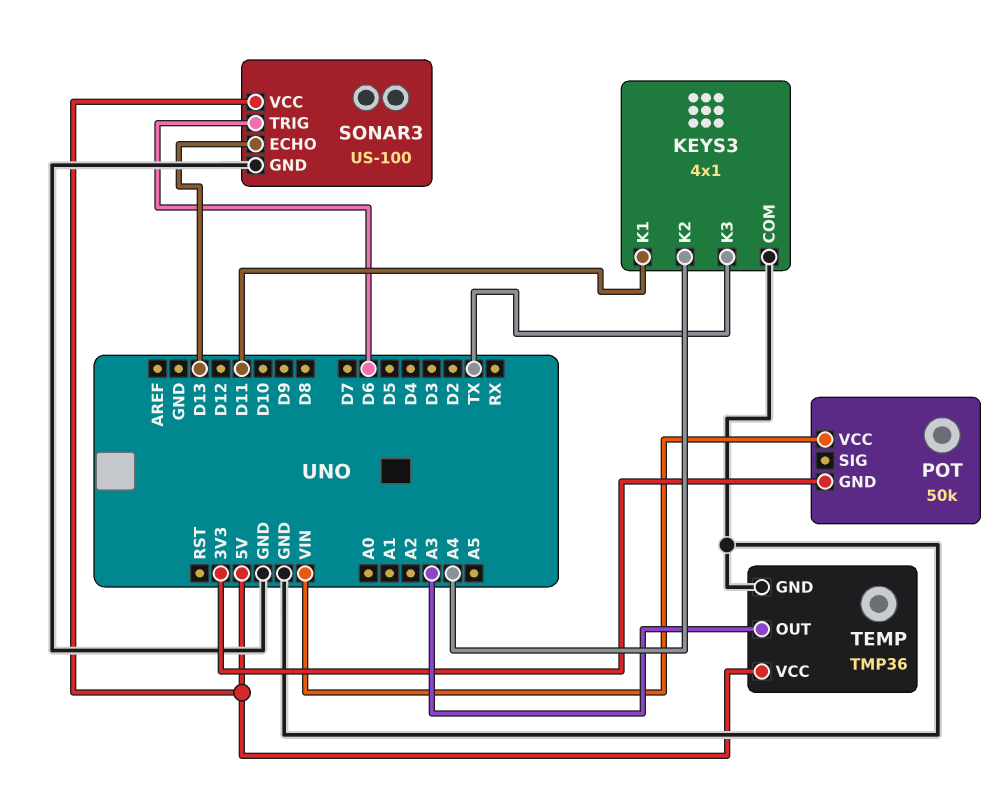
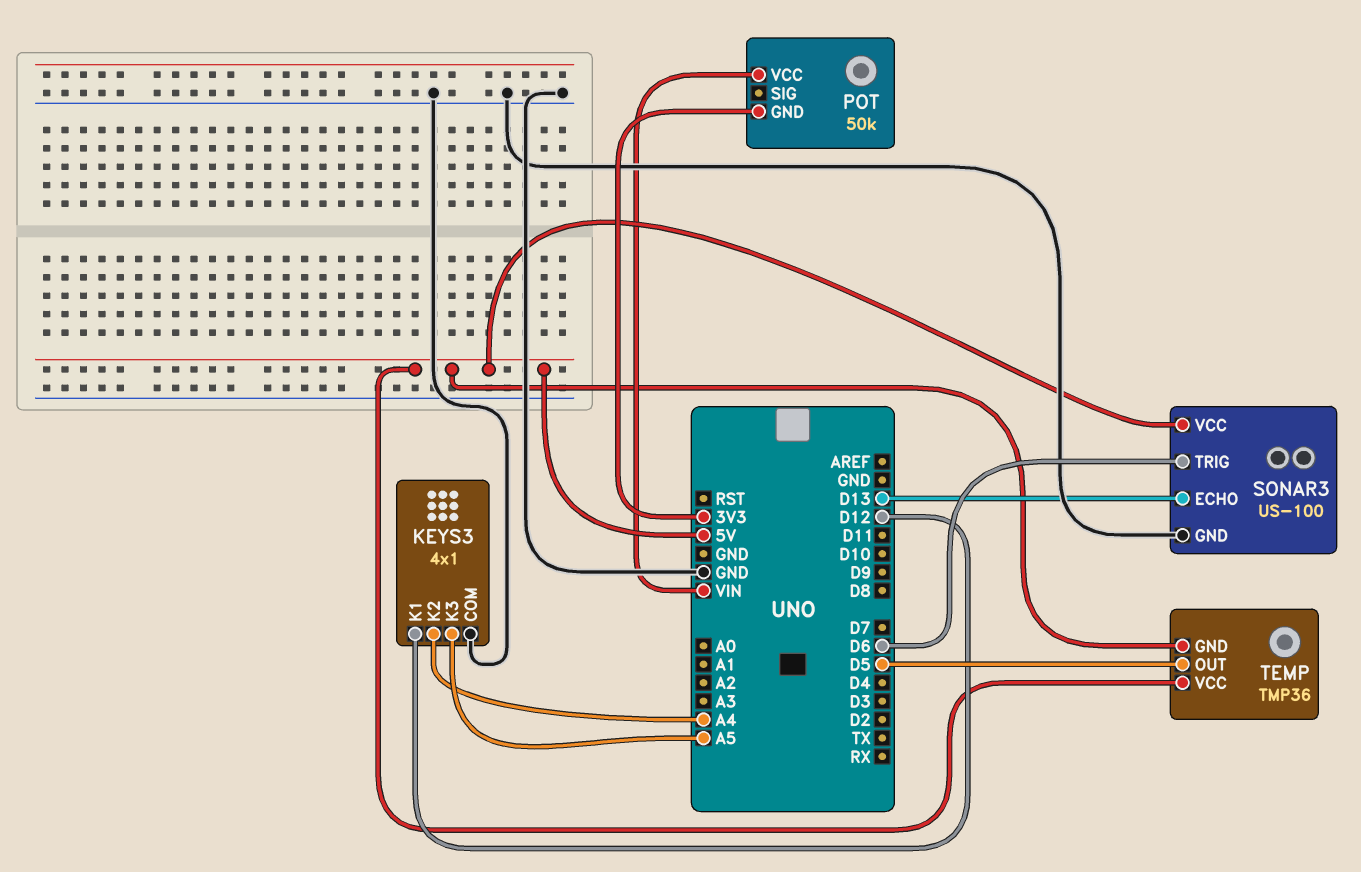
KEYS3 pin K1: D11 -> D12
KEYS3 pin K3: TX -> A5
TEMP pin GND: GND -> 5V
TEMP pin OUT: A3 -> D5

